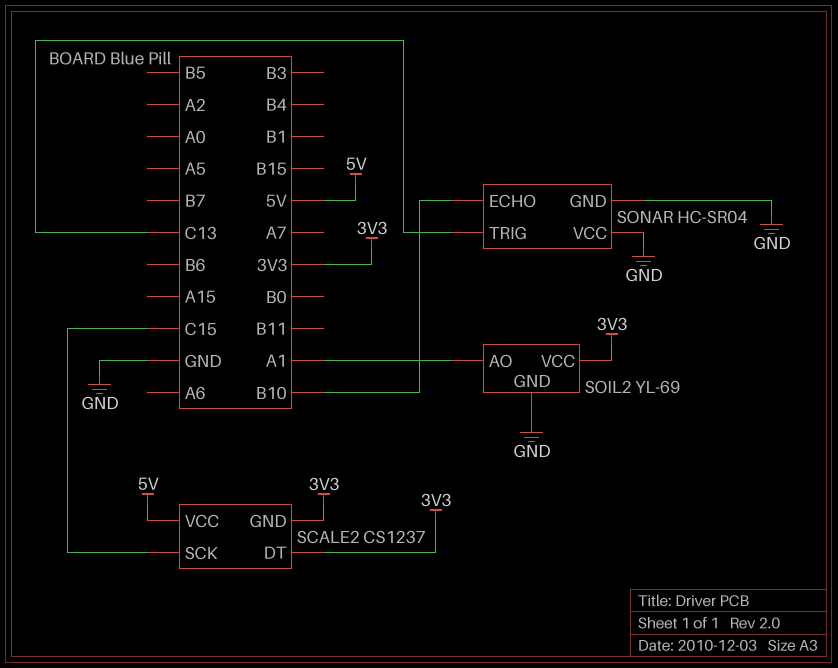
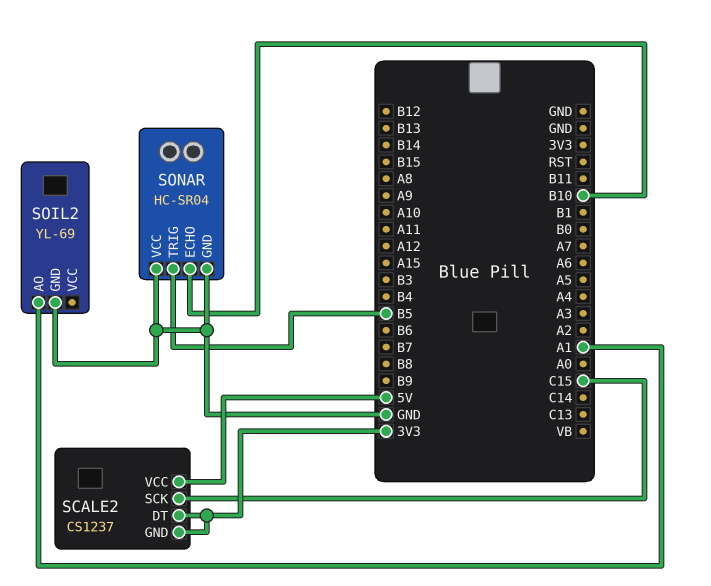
SOIL2 pin VCC: 3V3 -> none
SONAR pin TRIG: C13 -> B5

